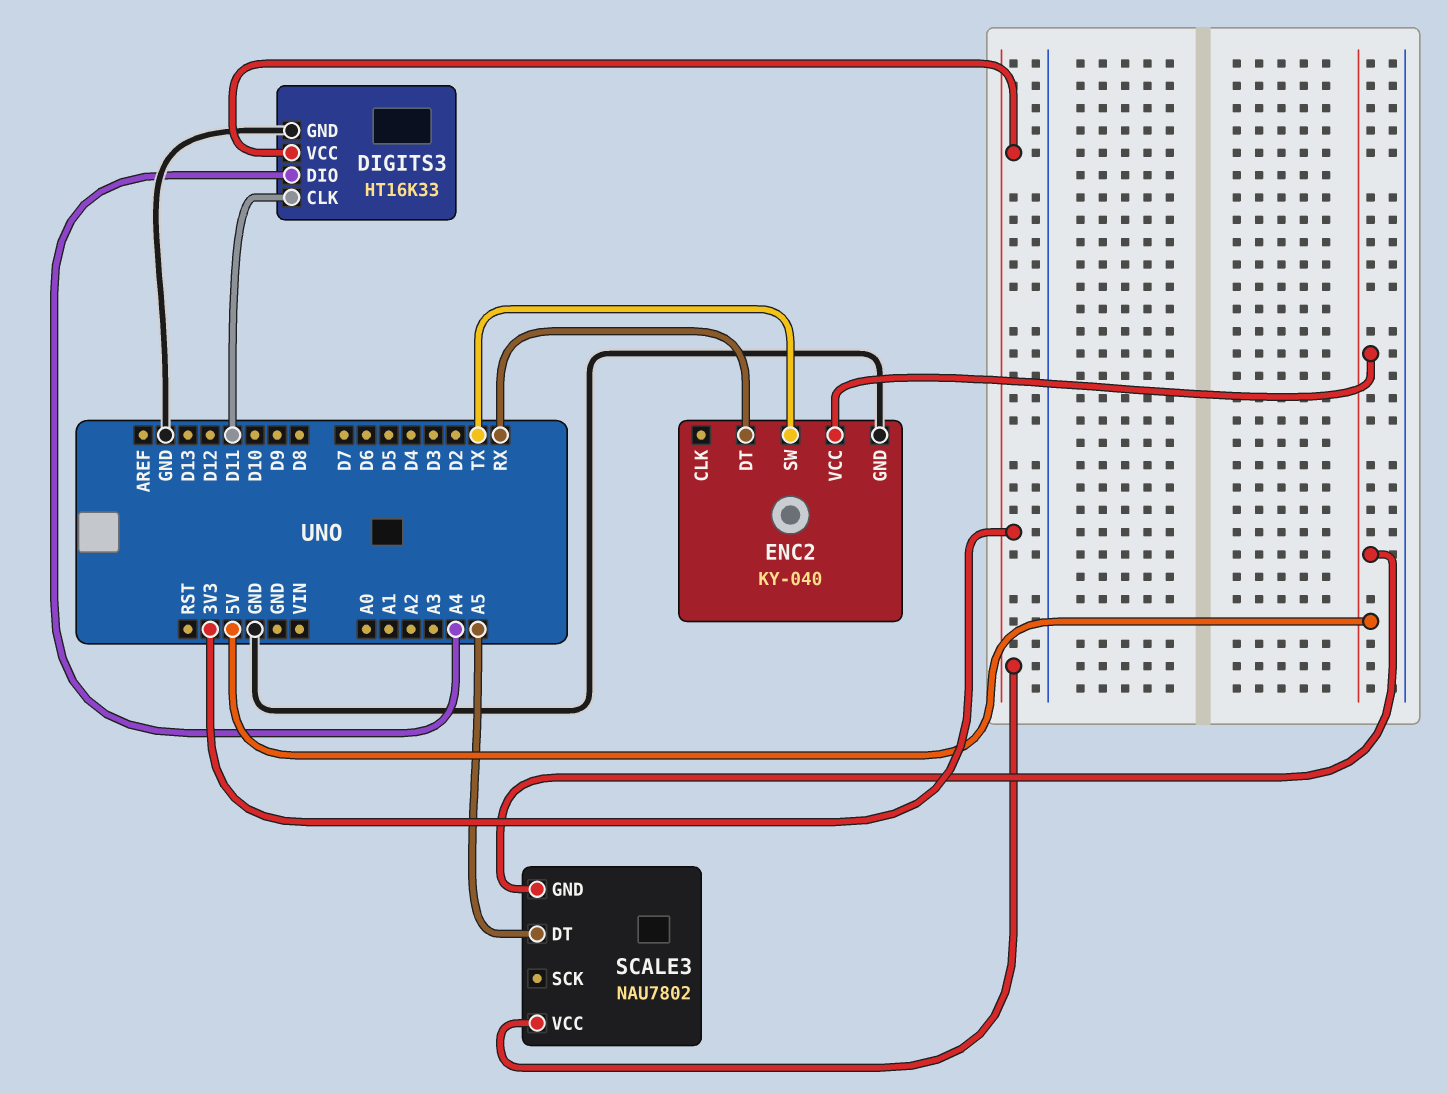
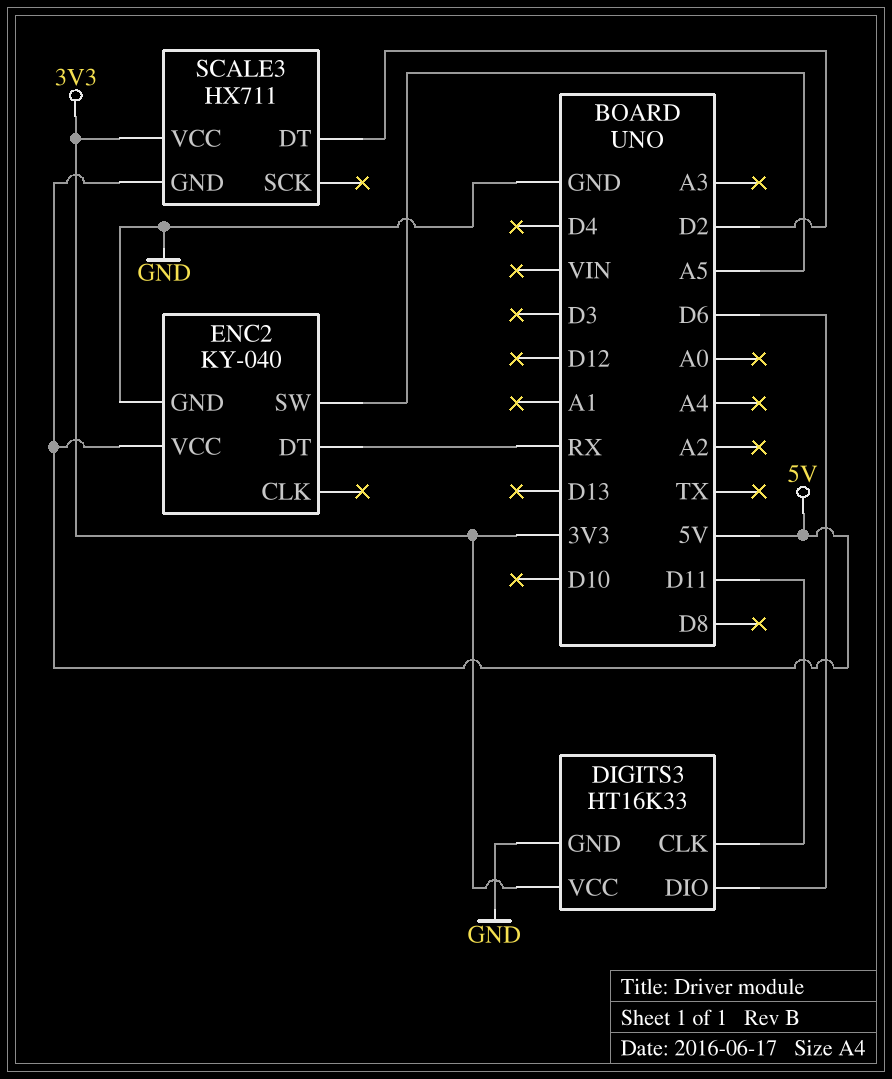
DIGITS3 pin DIO: A4 -> D6
ENC2 pin SW: TX -> A5
SCALE3: NAU7802 -> HX711
SCALE3 pin DT: A5 -> D2

